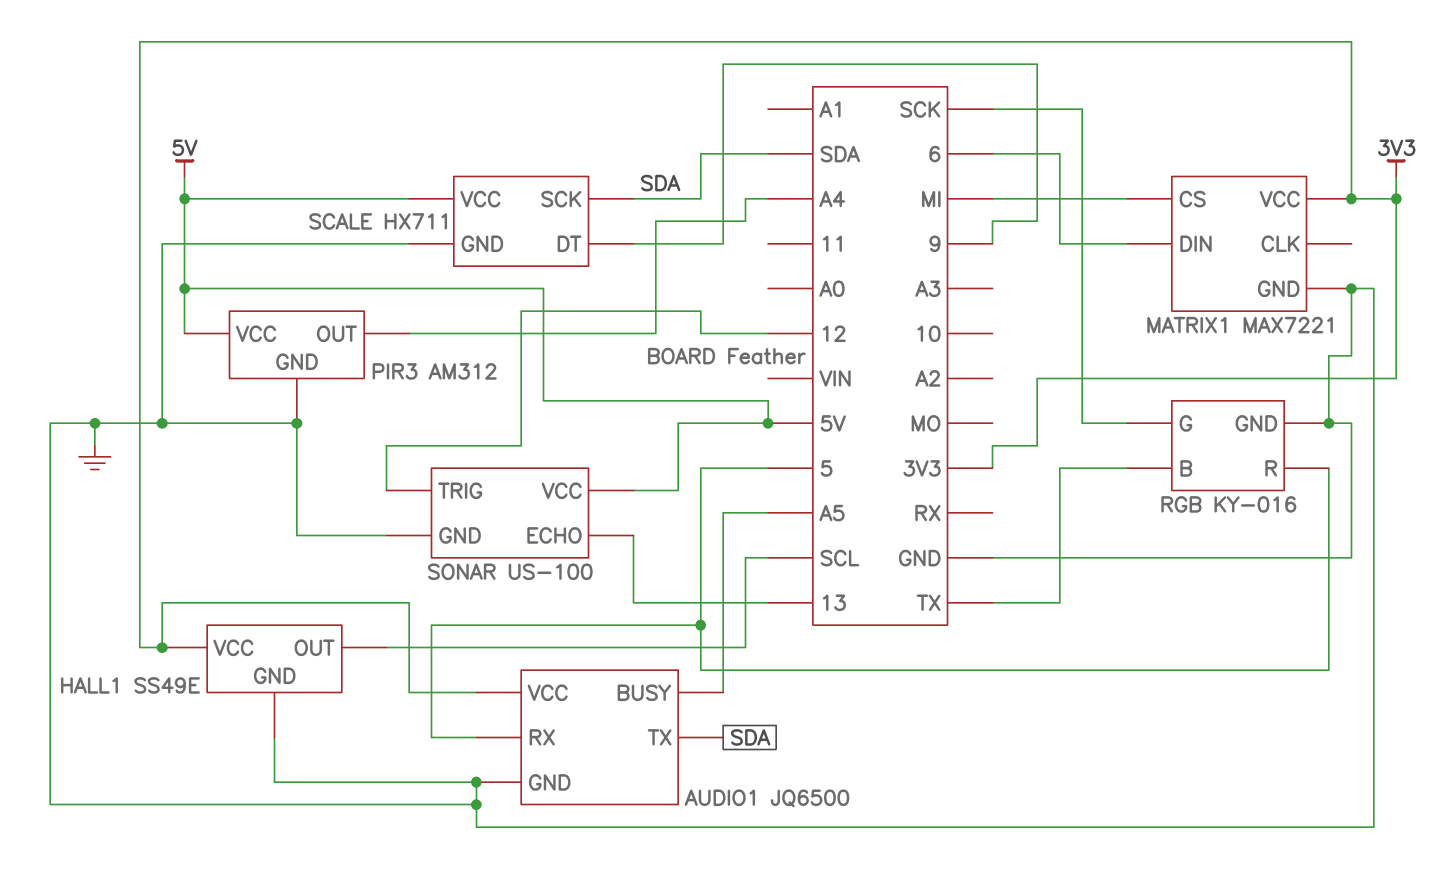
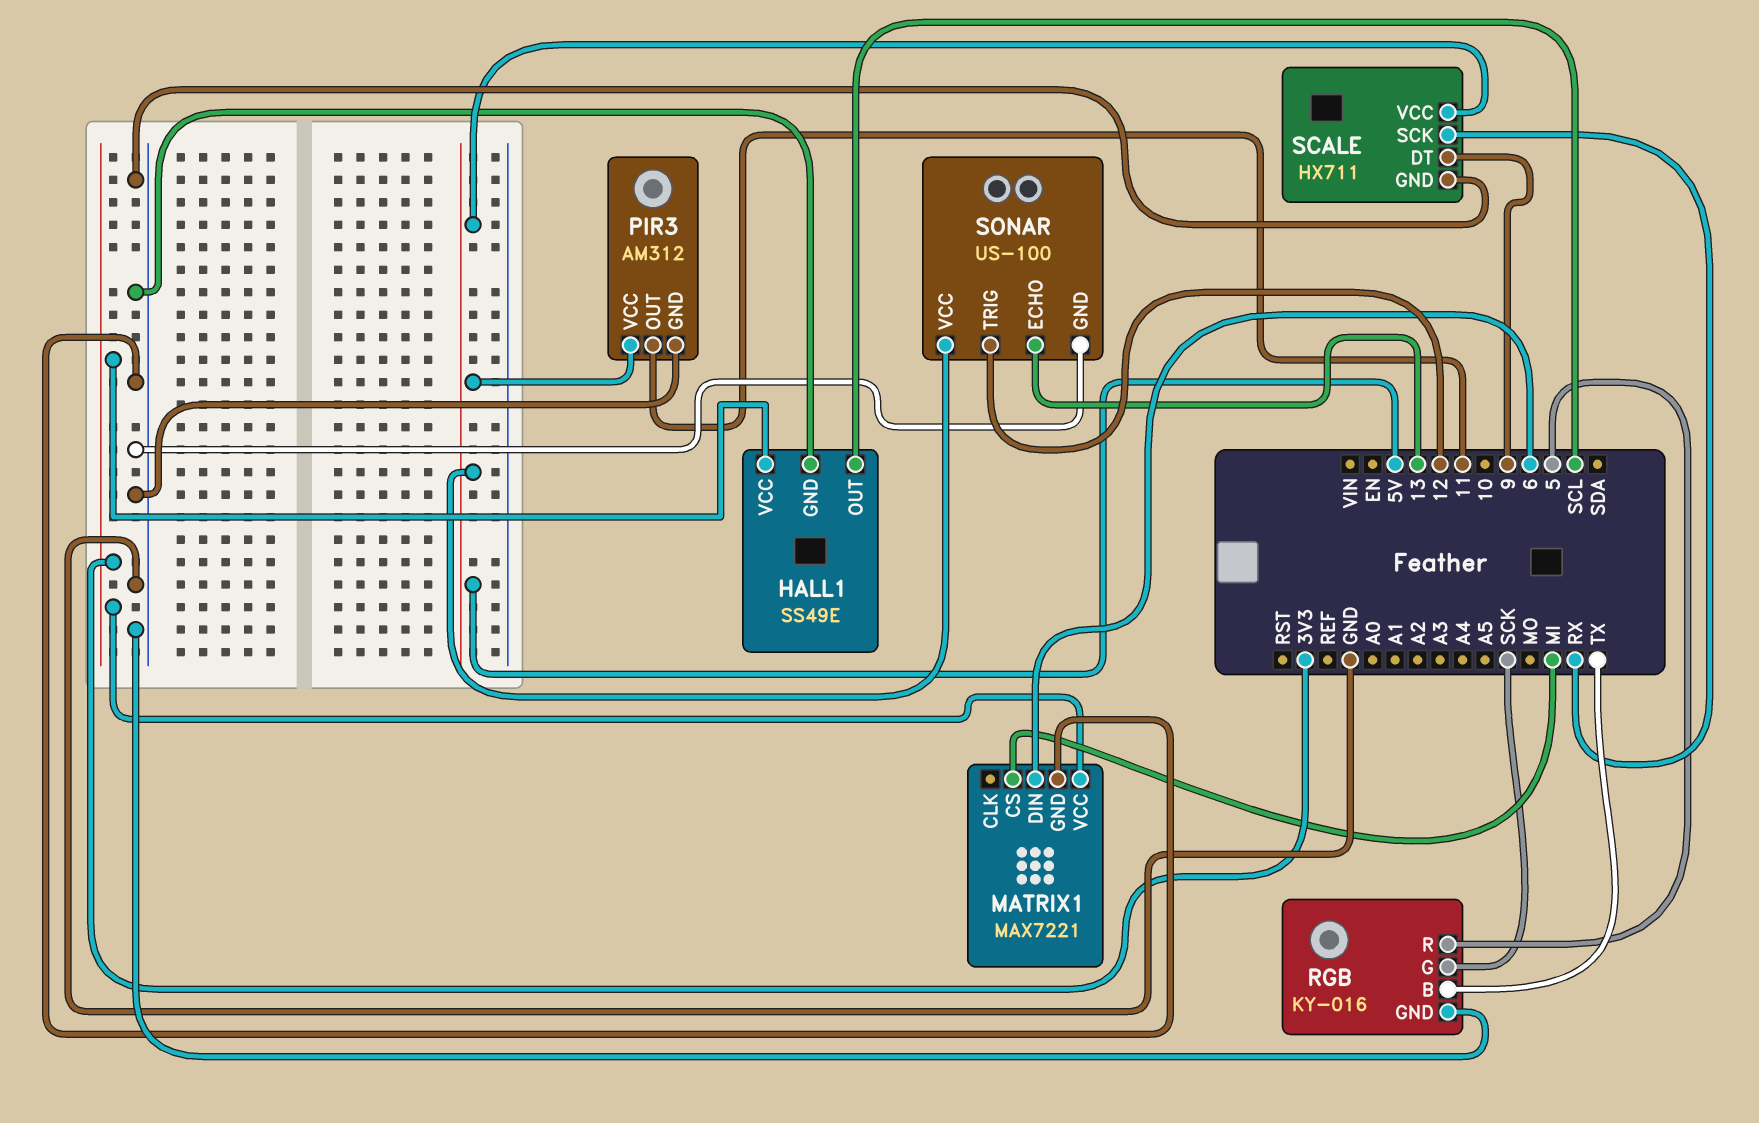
AUDIO1: JQ6500 -> none
AUDIO1 pin BUSY: A5 -> none
AUDIO1 pin GND: GND -> none
AUDIO1 pin RX: 5 -> none
AUDIO1 pin TX: SDA -> none
AUDIO1 pin VCC: 3V3 -> none
PIR3 pin OUT: A4 -> 11
SCALE pin SCK: SDA -> RX

